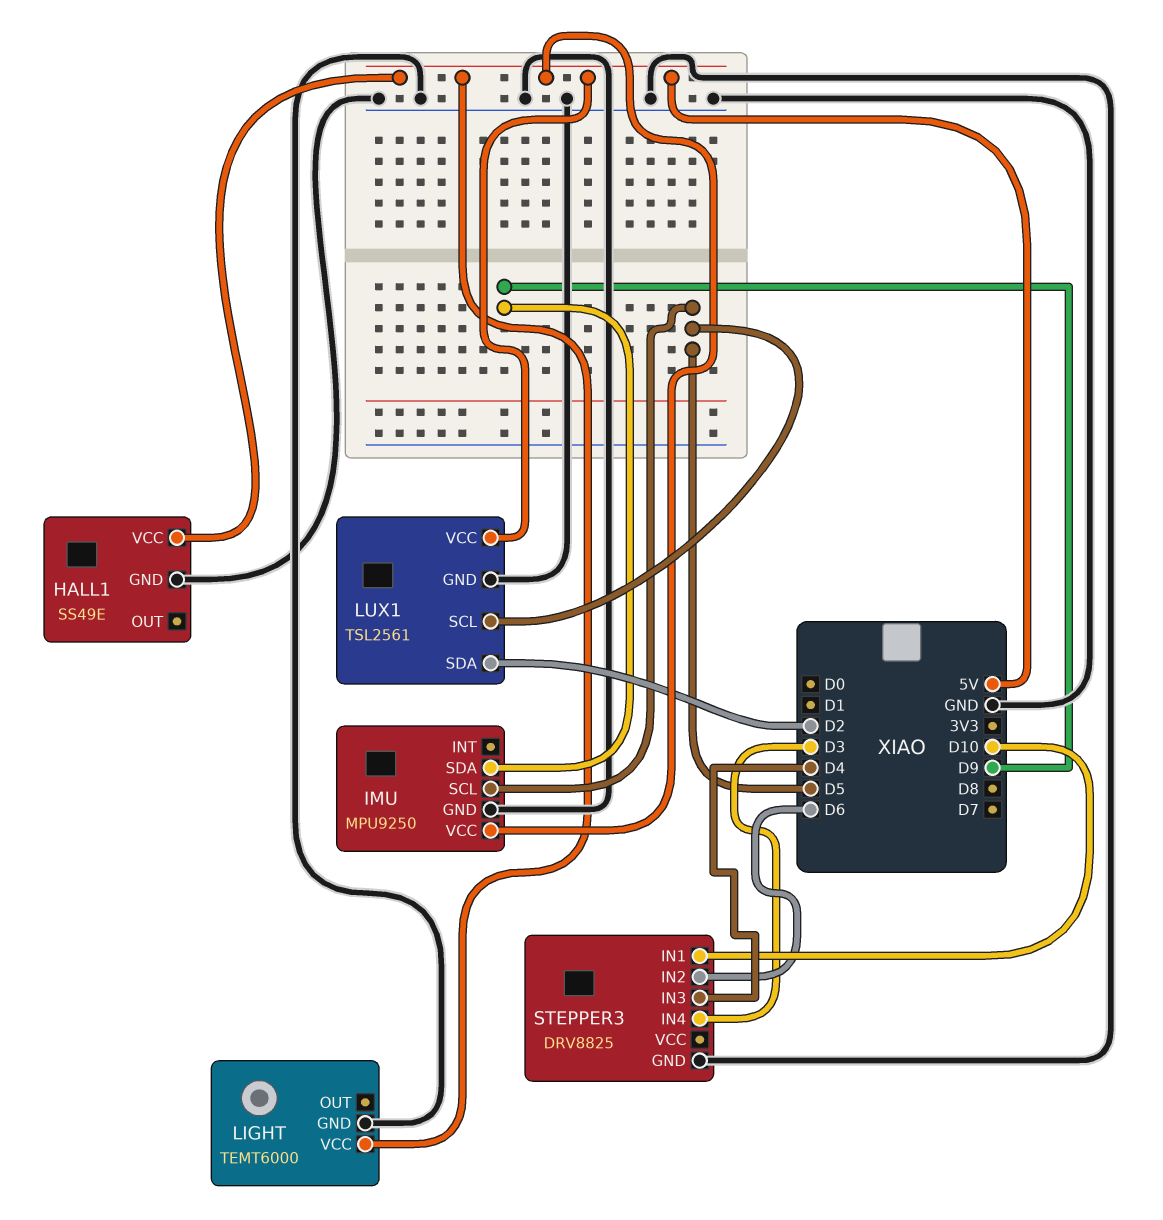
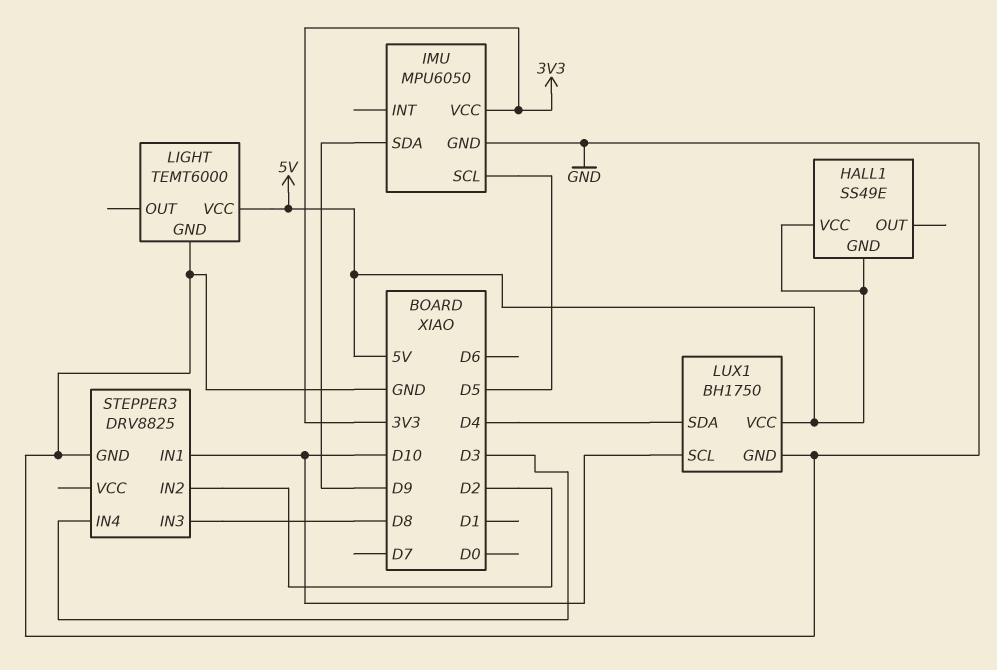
HALL1 pin GND: GND -> 5V
IMU: MPU9250 -> MPU6050
IMU pin VCC: 5V -> 3V3
LUX1: TSL2561 -> BH1750
LUX1 pin SCL: D5 -> D10
LUX1 pin SDA: D2 -> D4
STEPPER3 pin IN2: D6 -> D2
STEPPER3 pin IN3: D4 -> D8

